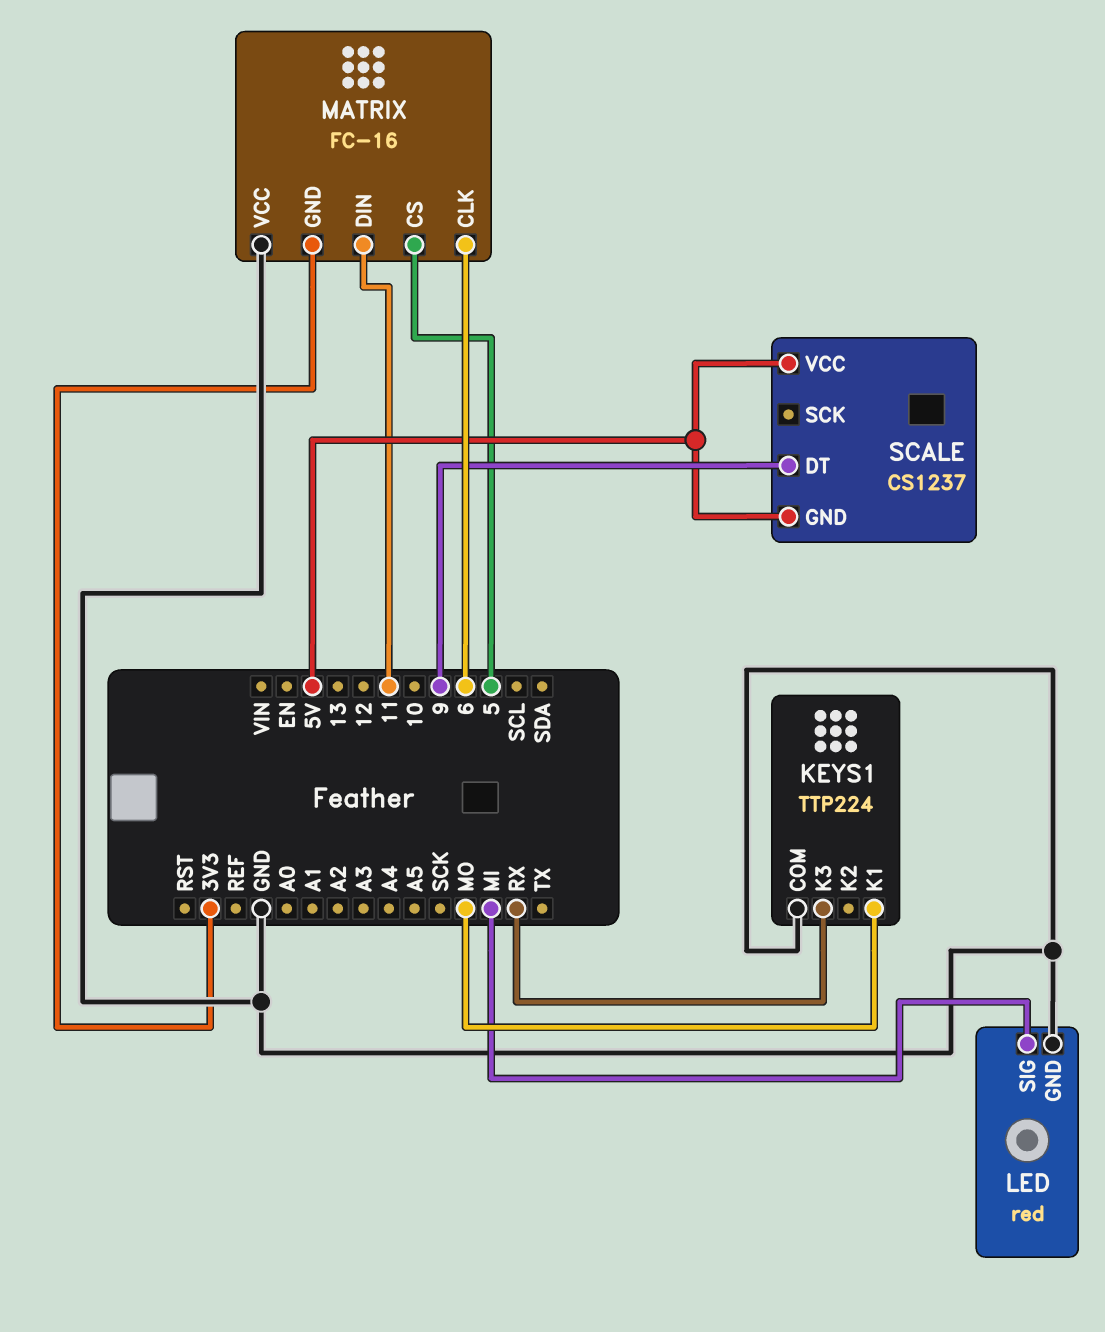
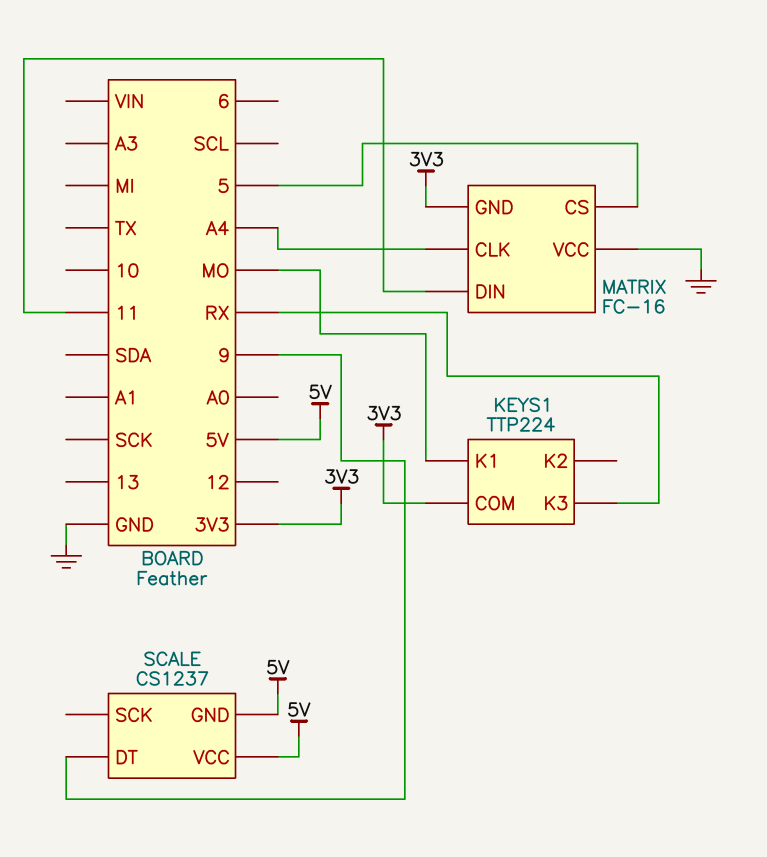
KEYS1 pin COM: GND -> 3V3
LED: red -> none
LED pin GND: GND -> none
LED pin SIG: MI -> none
MATRIX pin CLK: 6 -> A4

